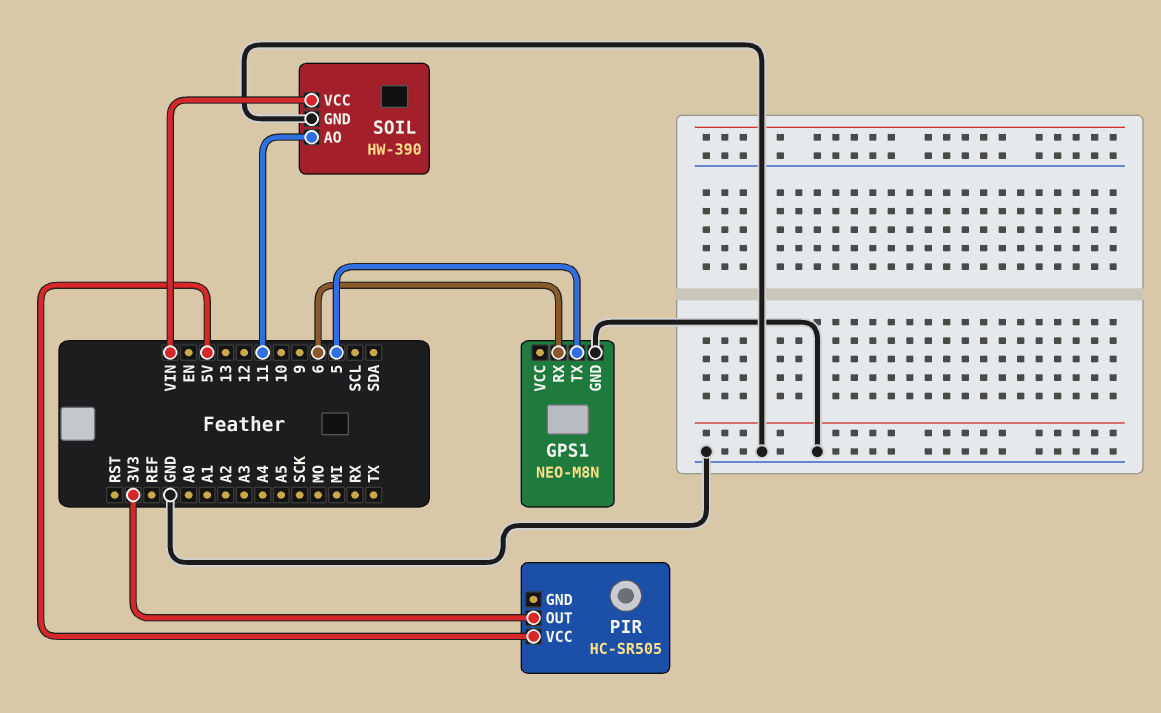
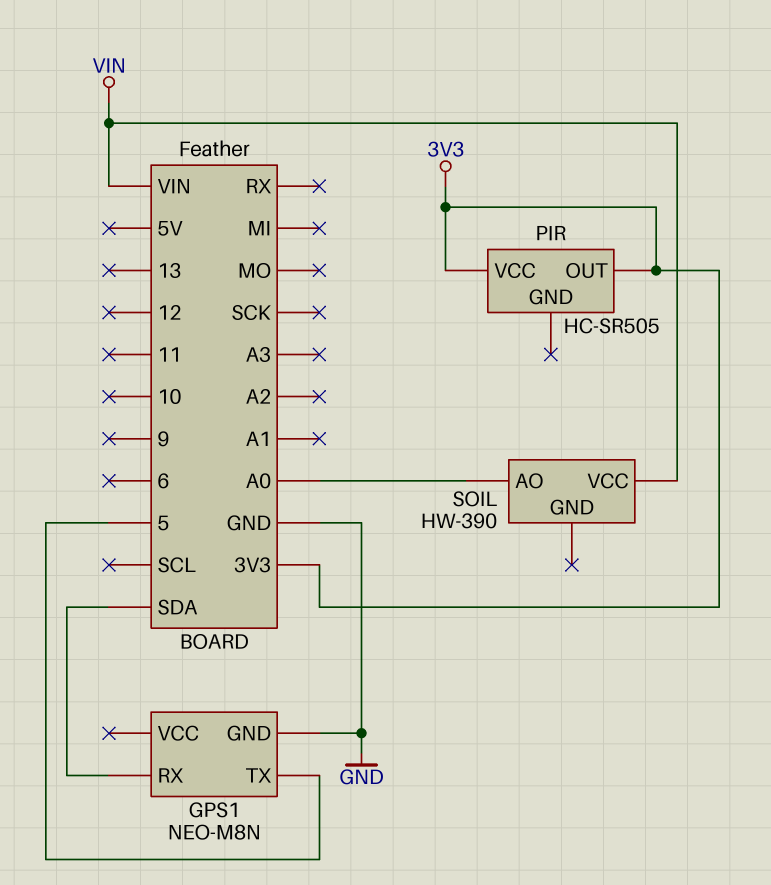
GPS1 pin RX: 6 -> SDA
PIR pin VCC: 5V -> 3V3
SOIL pin AO: 11 -> A0
SOIL pin GND: GND -> none

